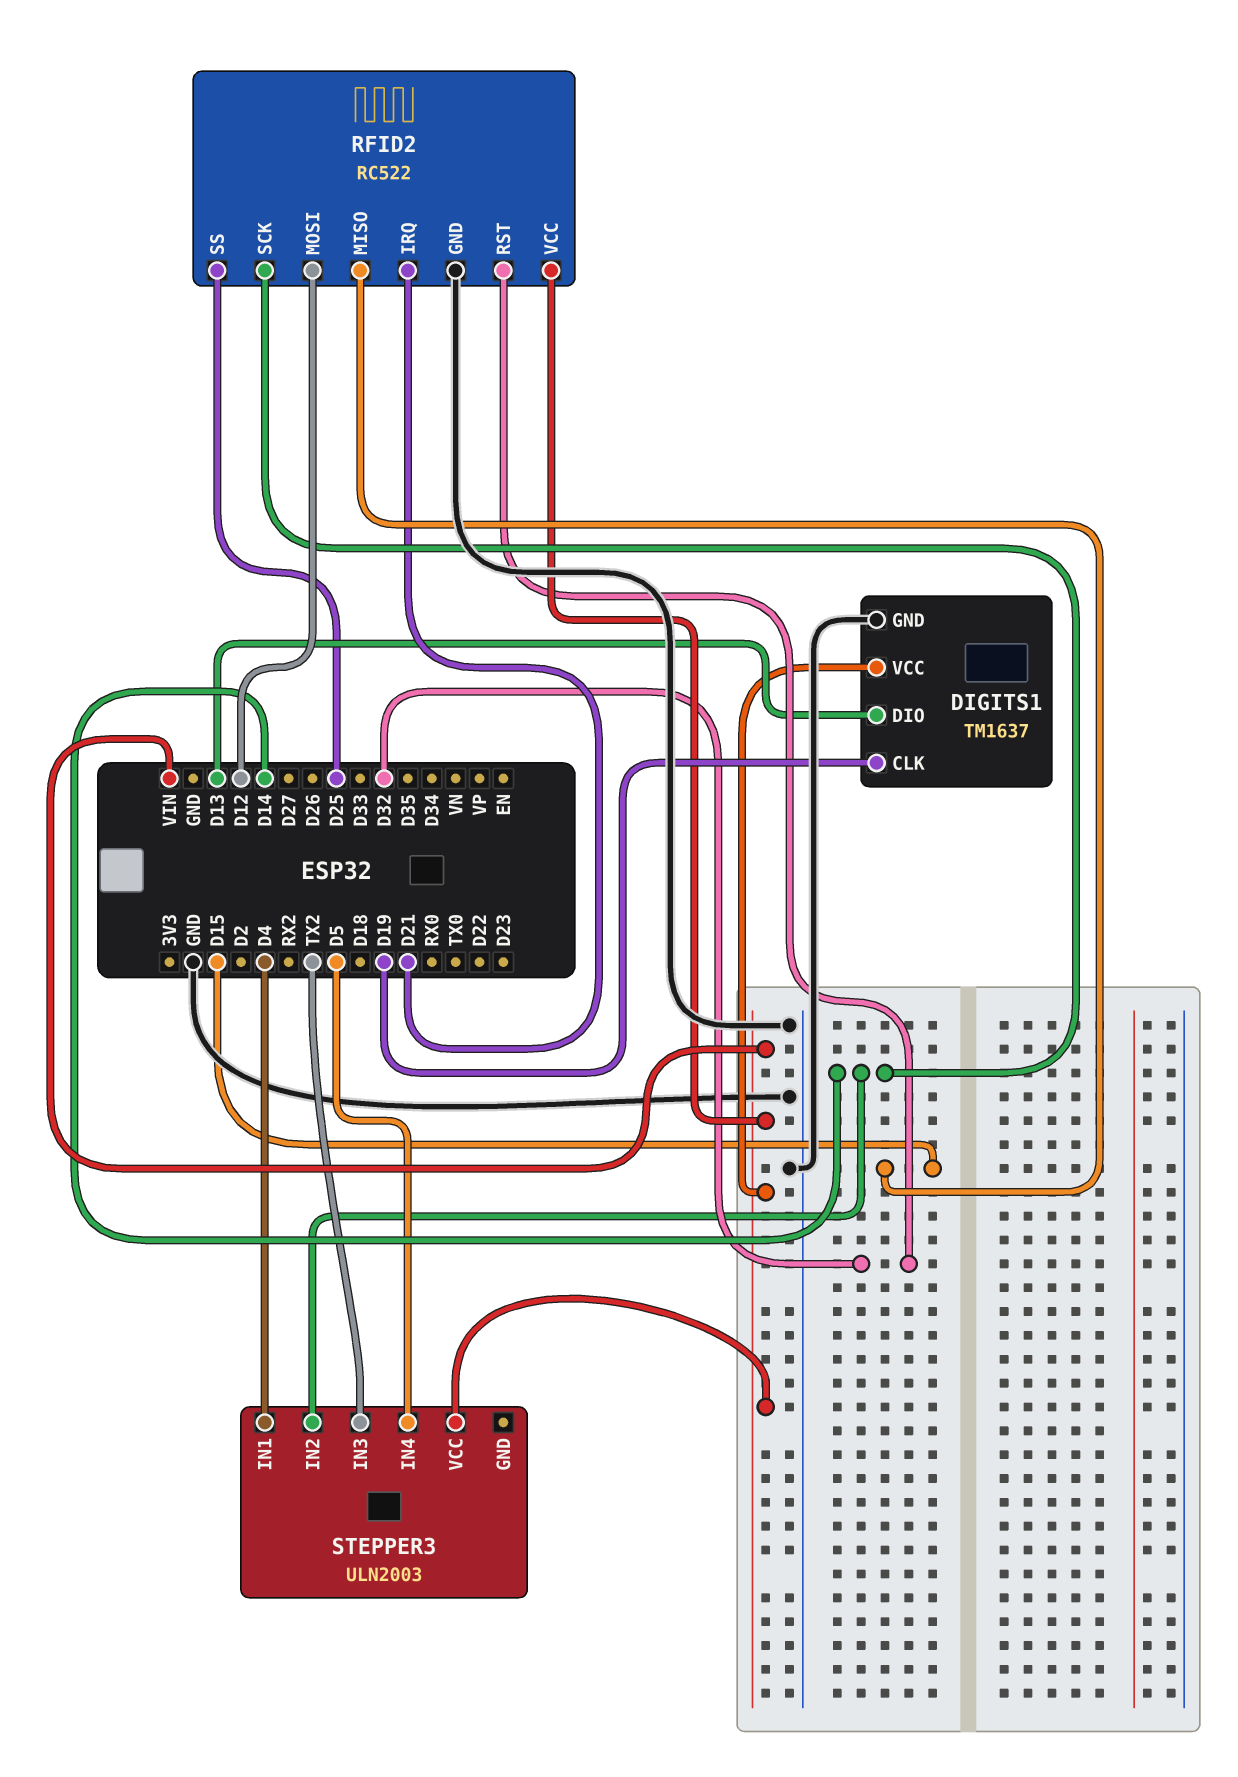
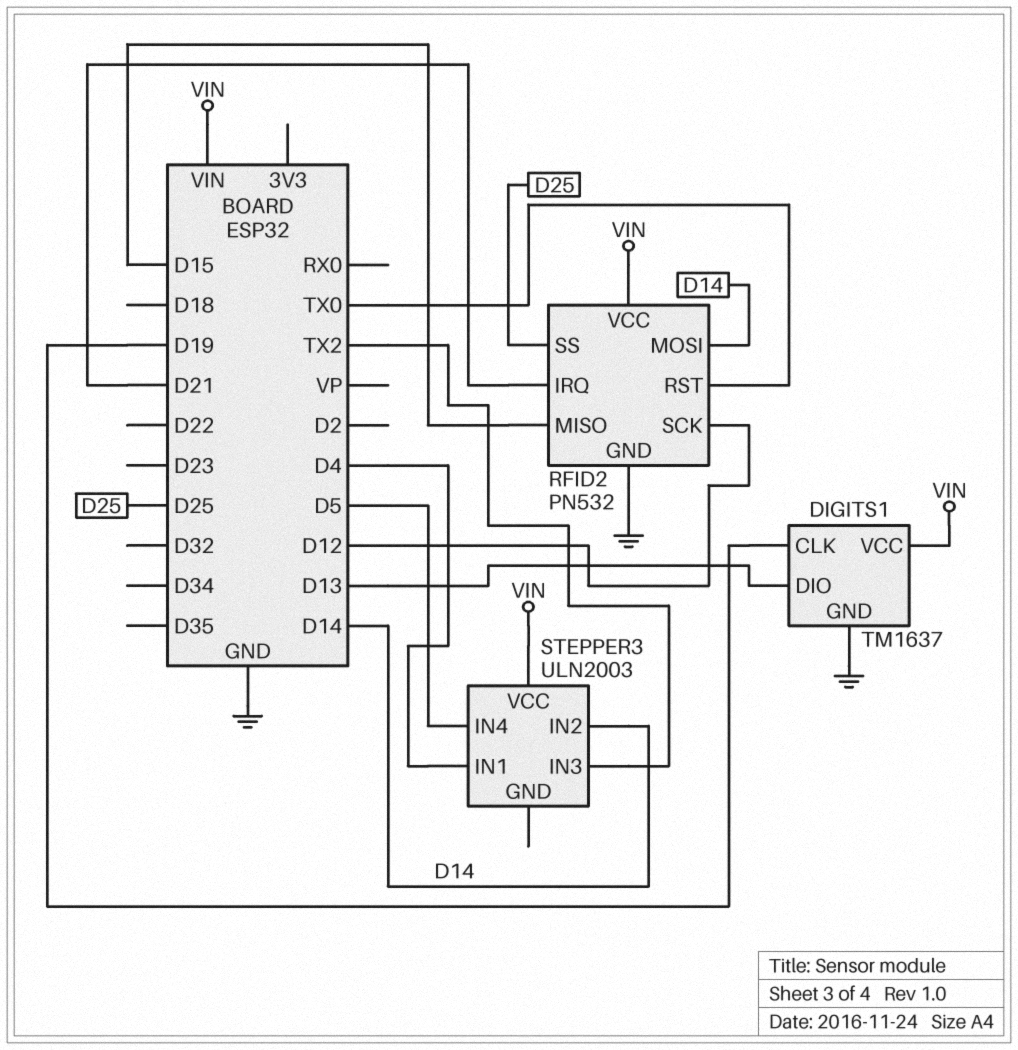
RFID2: RC522 -> PN532
RFID2 pin MOSI: D12 -> D14
RFID2 pin RST: D32 -> TX0
RFID2 pin SCK: D14 -> D12

